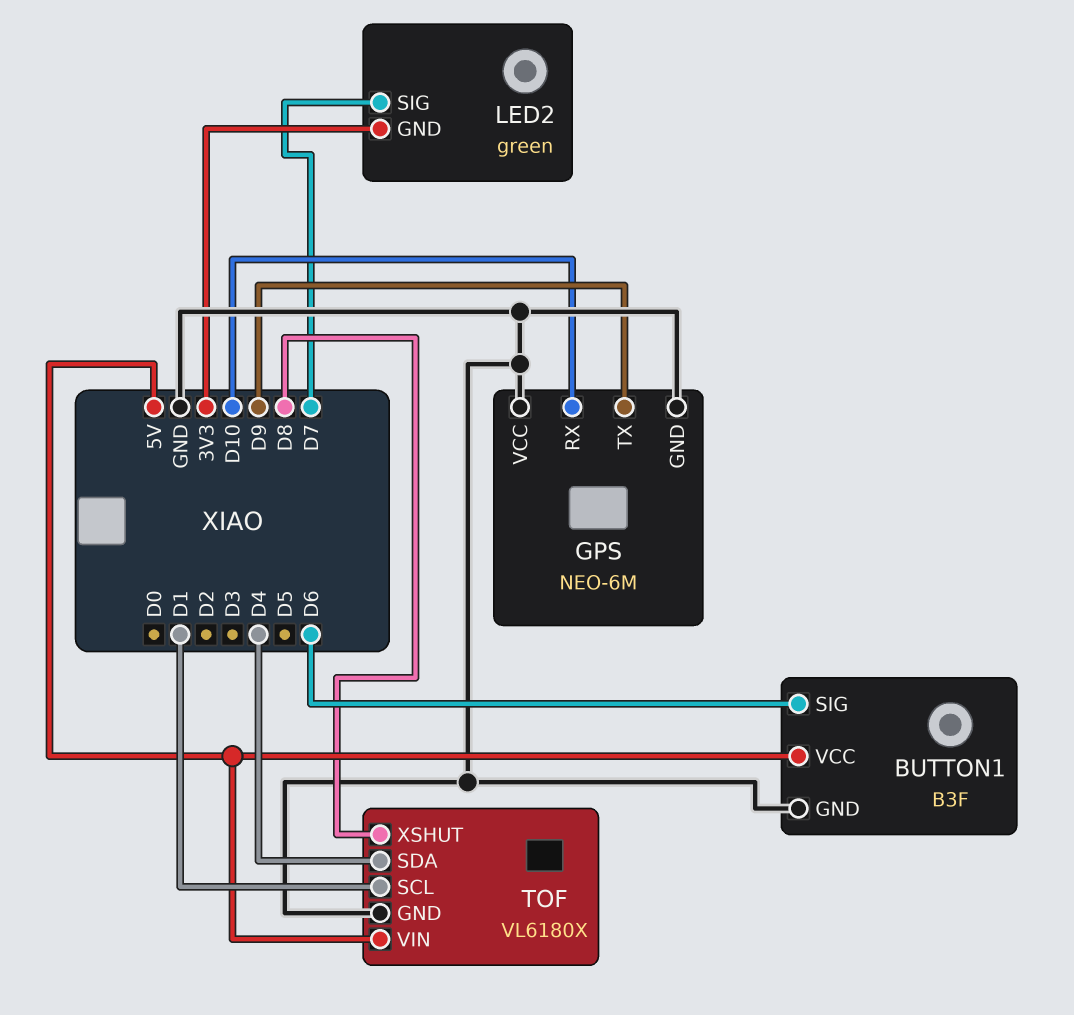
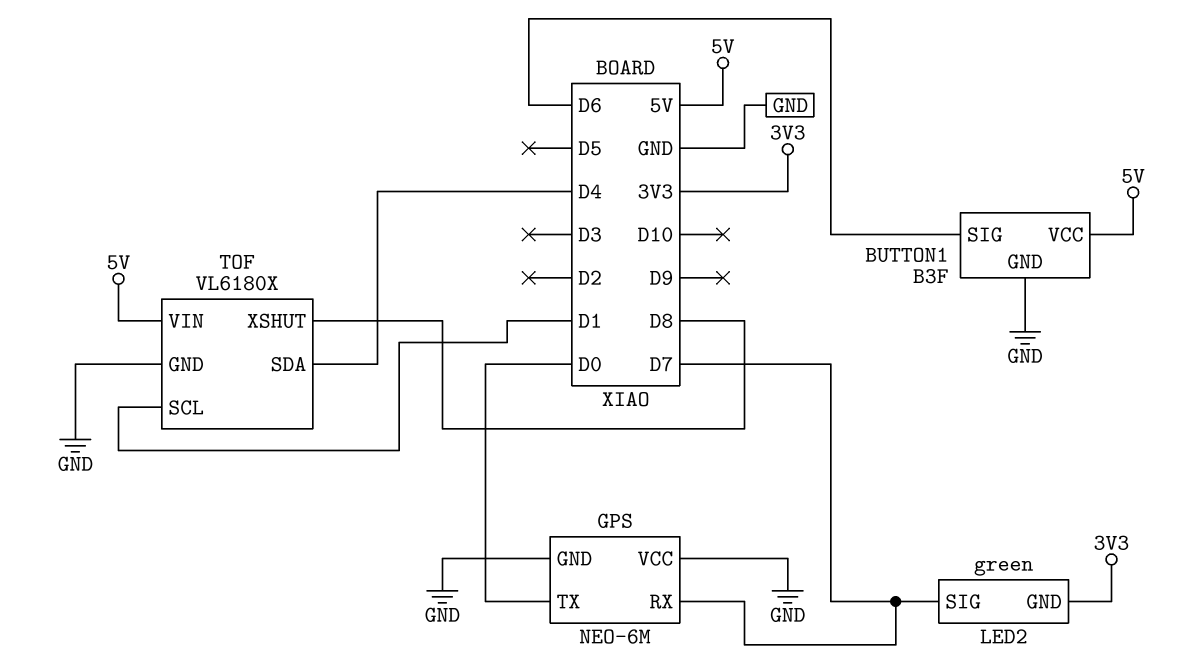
GPS pin RX: D10 -> D7
GPS pin TX: D9 -> D0

